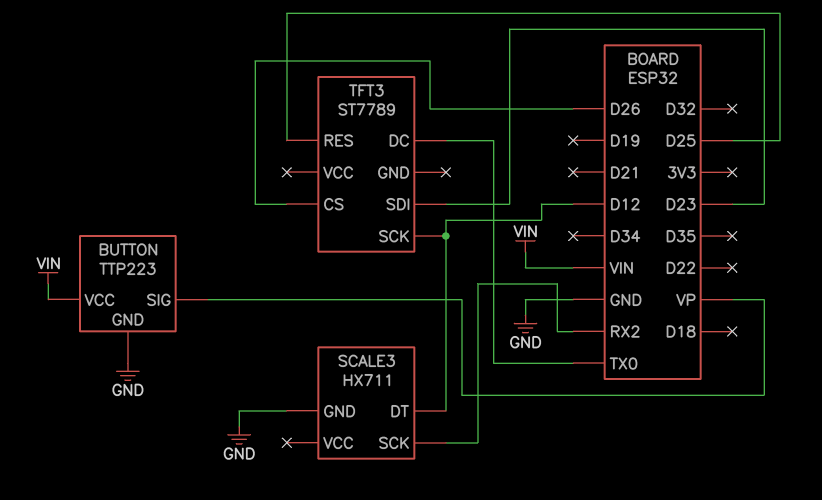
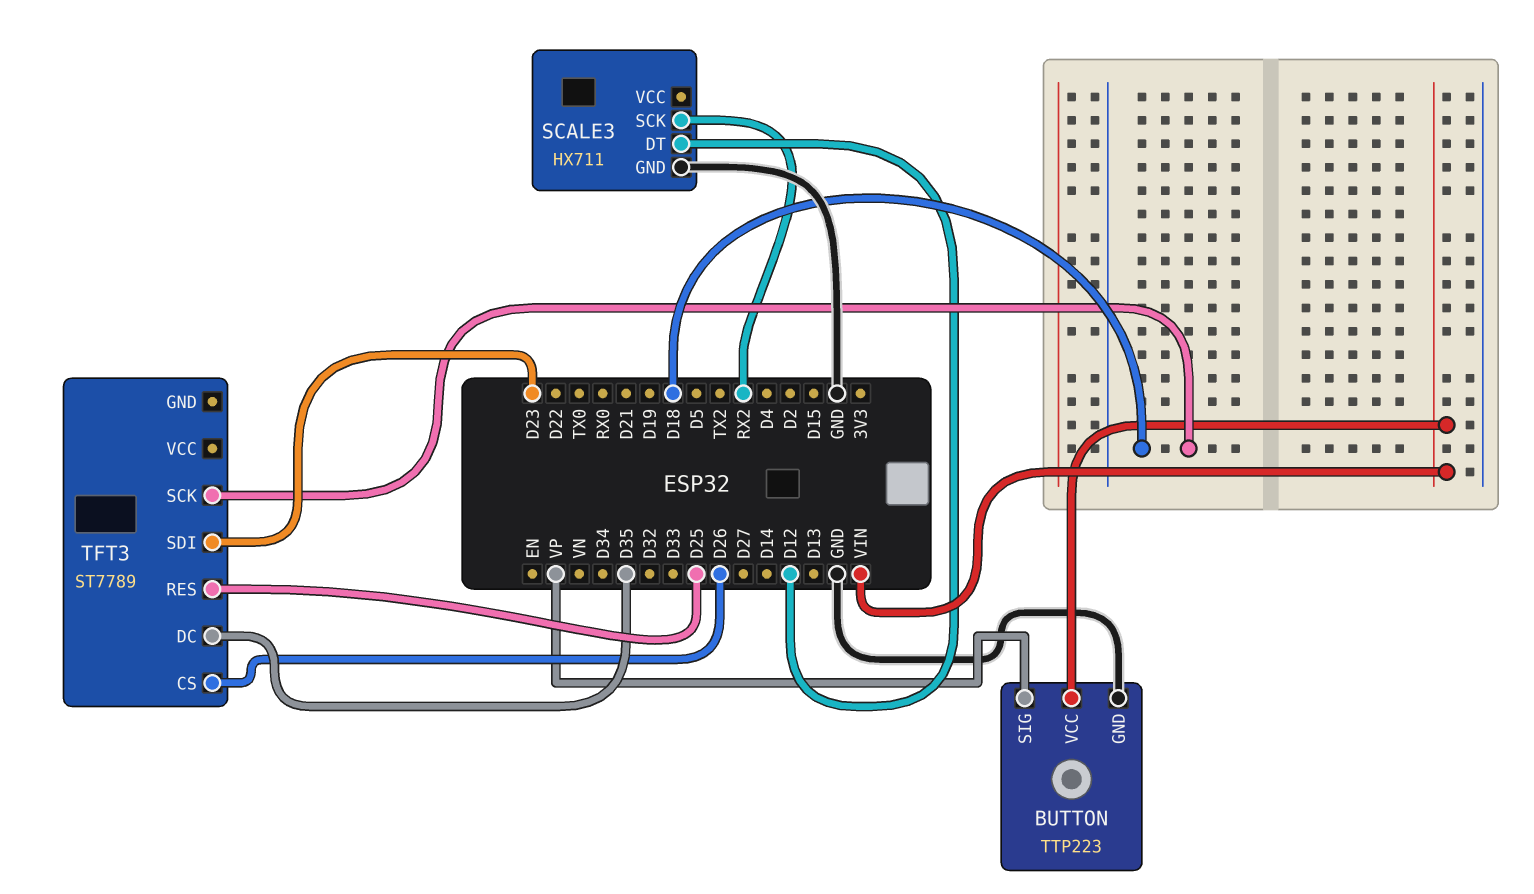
TFT3 pin DC: TX0 -> D35
TFT3 pin SCK: D12 -> D18

